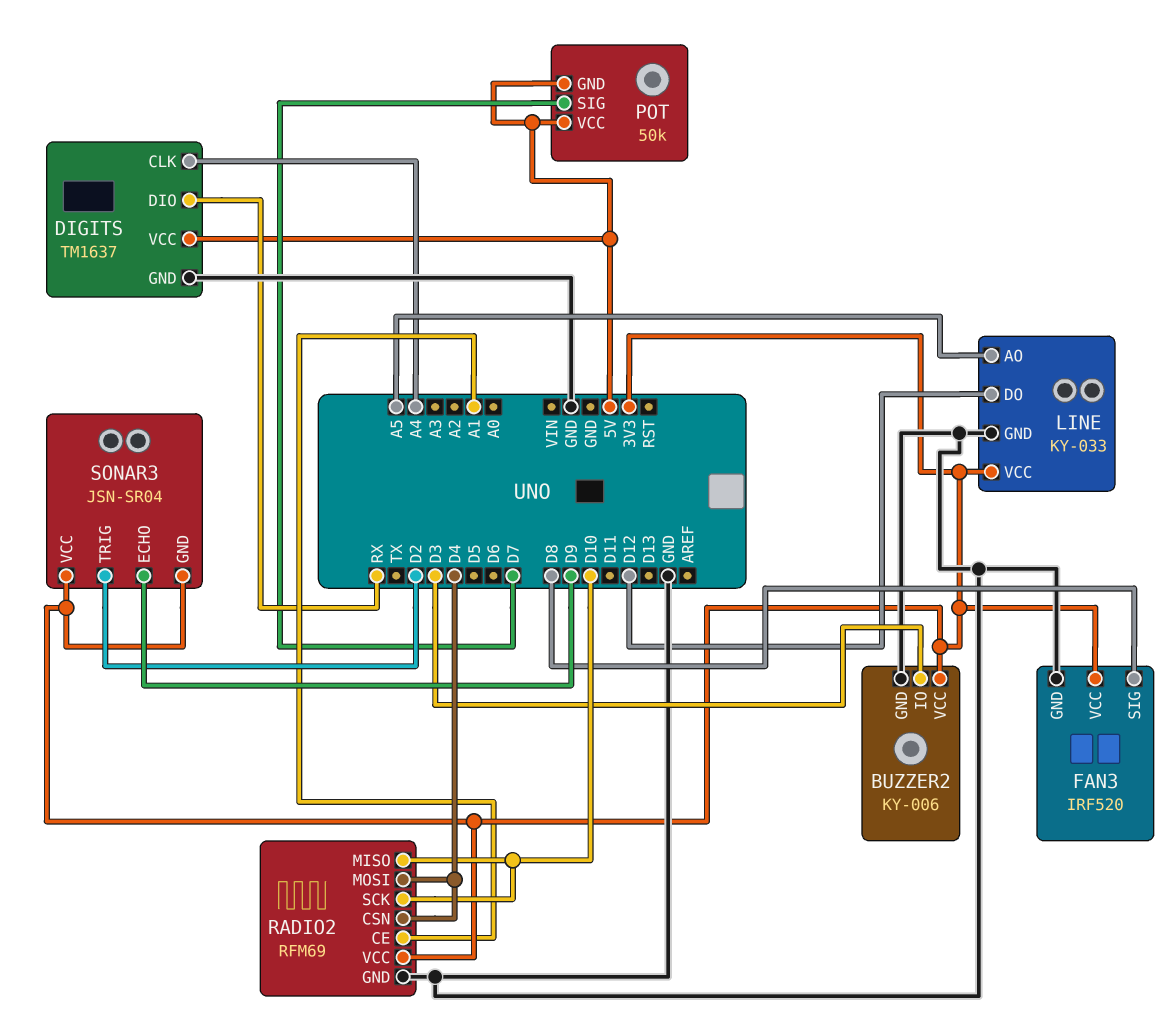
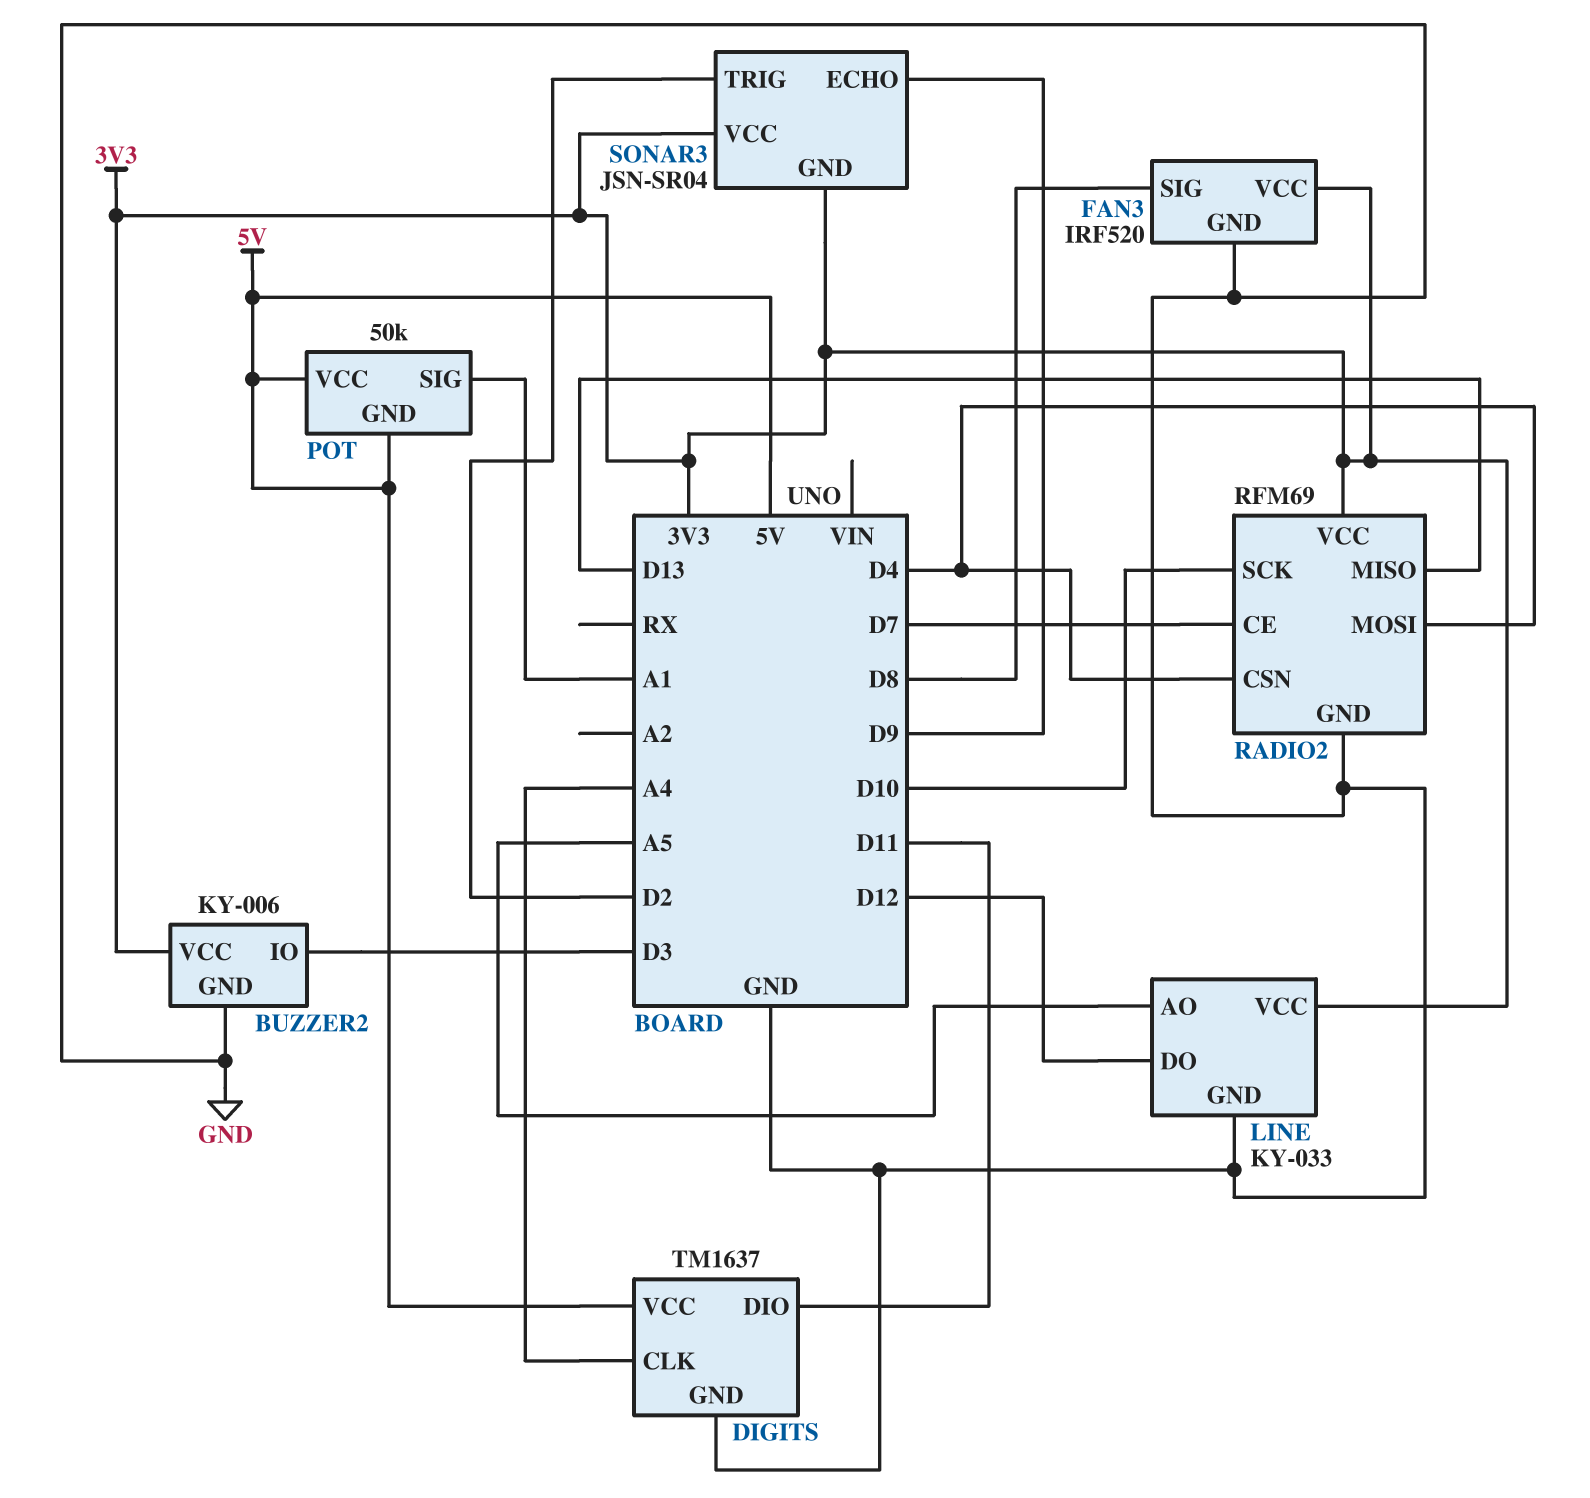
DIGITS pin DIO: RX -> D11
POT pin SIG: D7 -> A1
RADIO2 pin CE: A1 -> D7
RADIO2 pin MISO: D10 -> D13

